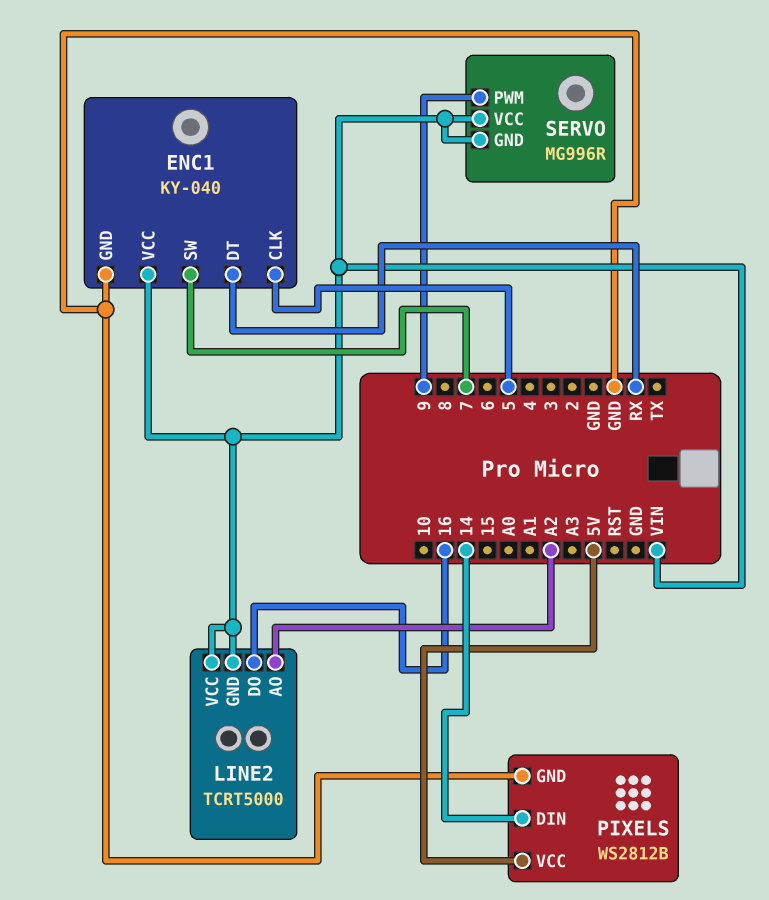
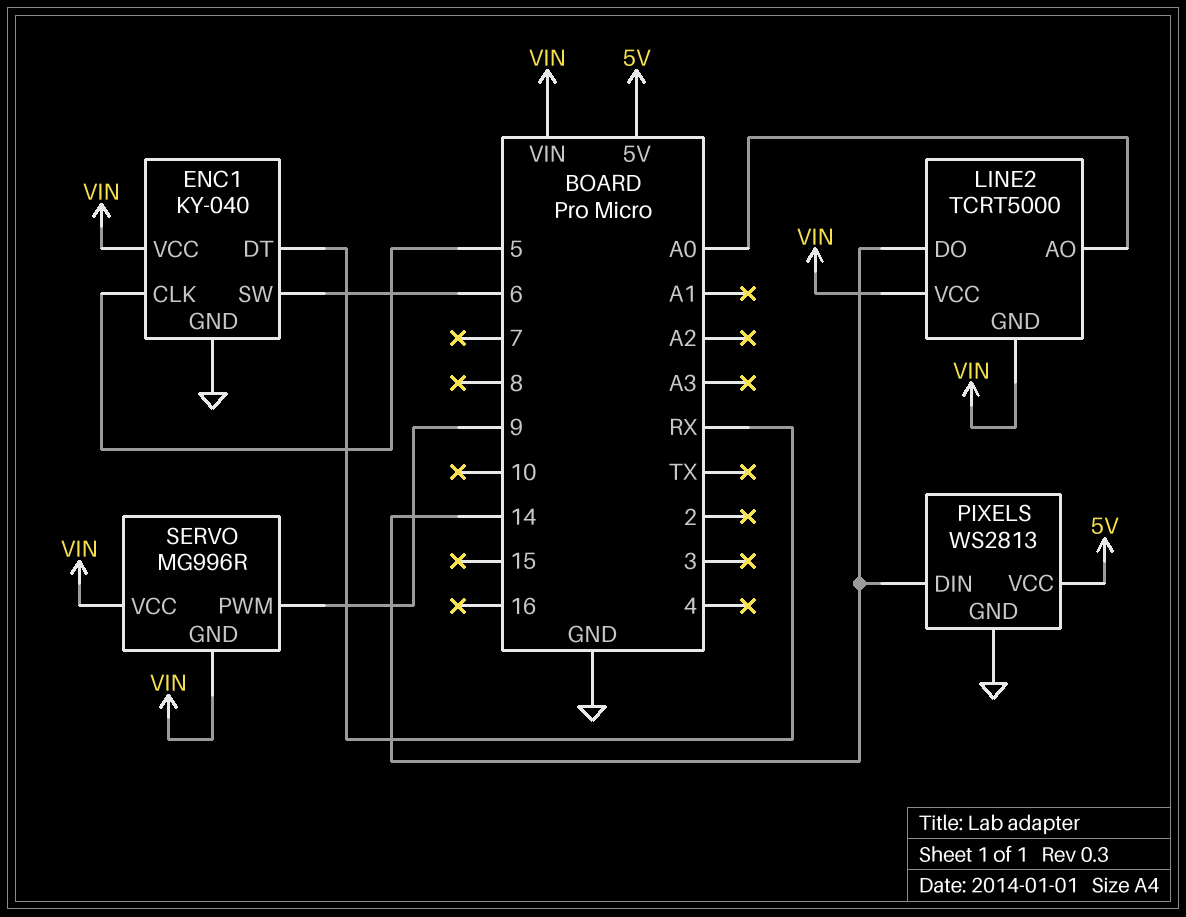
ENC1 pin SW: 7 -> 6
LINE2 pin AO: A2 -> A0
LINE2 pin DO: 16 -> 14
PIXELS: WS2812B -> WS2813

